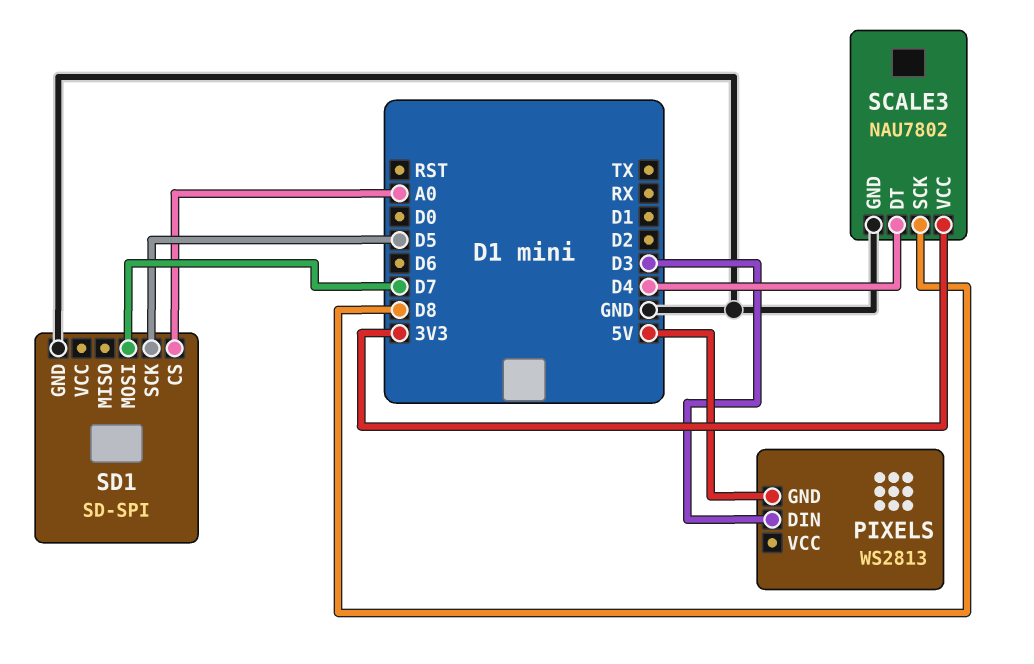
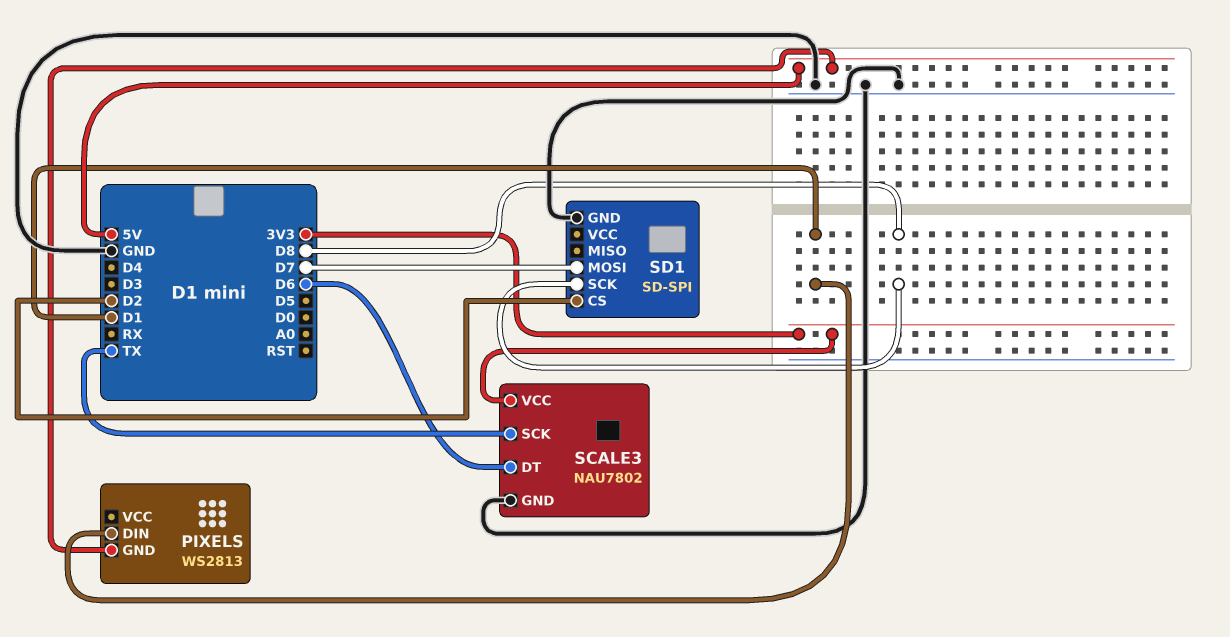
PIXELS pin DIN: D3 -> D1
SCALE3 pin DT: D4 -> D6
SCALE3 pin SCK: D8 -> TX
SD1 pin CS: A0 -> D2
SD1 pin SCK: D5 -> D8

